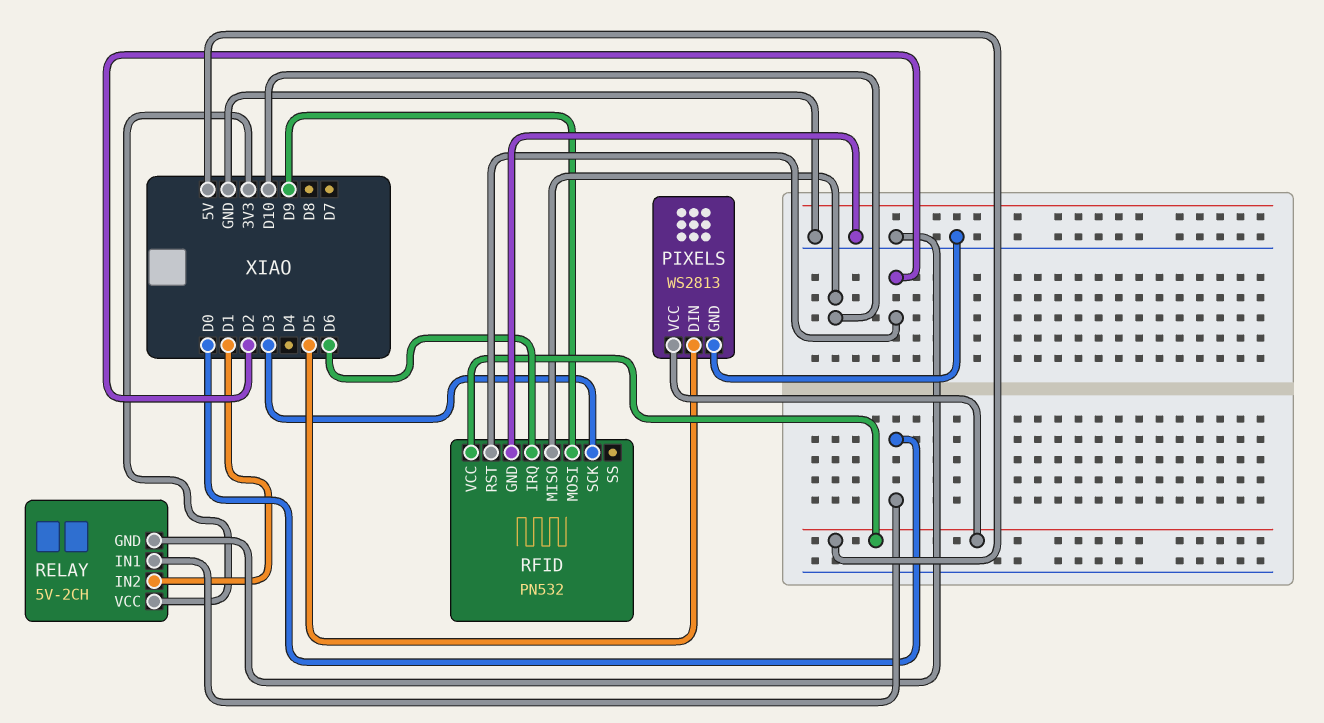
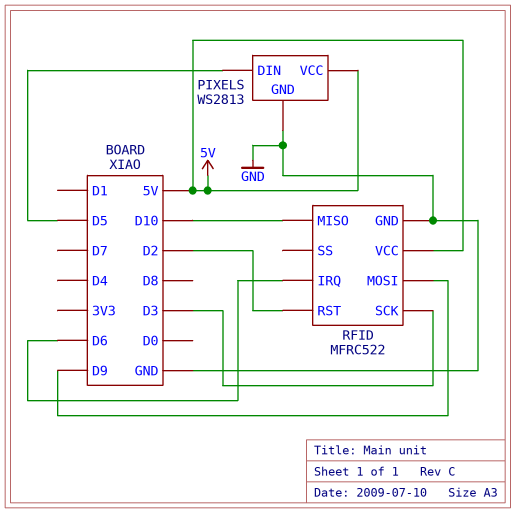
RELAY: 5V-2CH -> none
RELAY pin GND: GND -> none
RELAY pin IN1: D0 -> none
RELAY pin IN2: D1 -> none
RELAY pin VCC: 3V3 -> none
RFID: PN532 -> MFRC522

